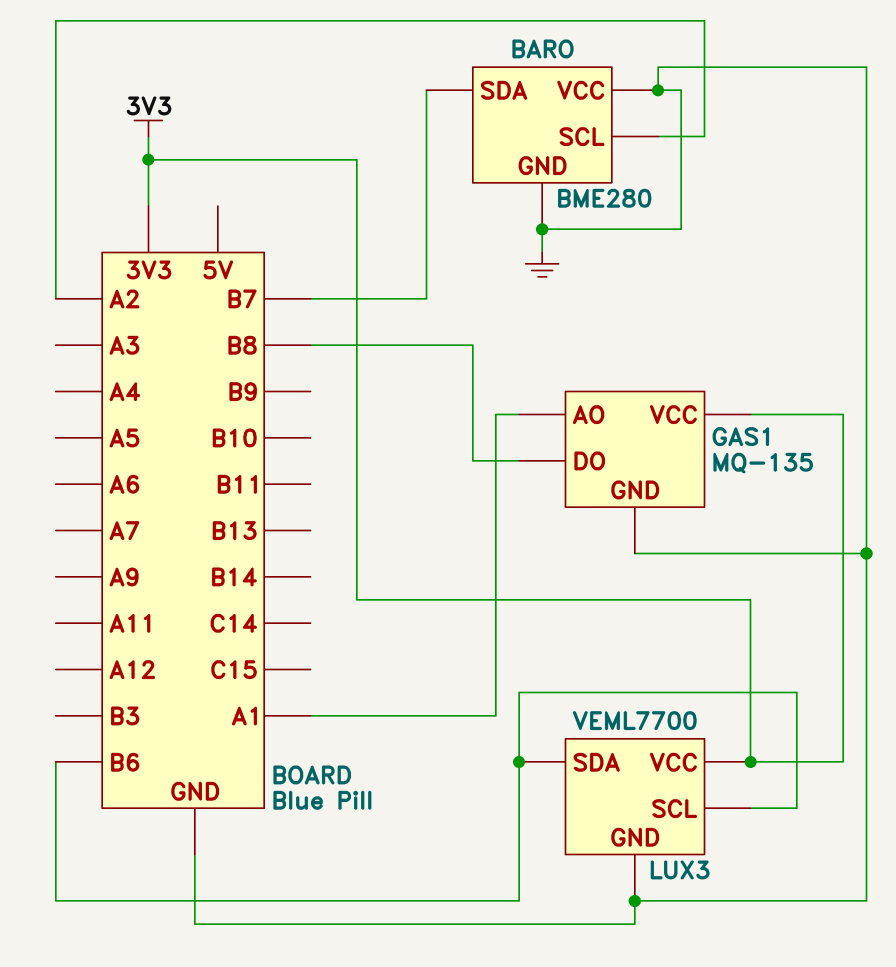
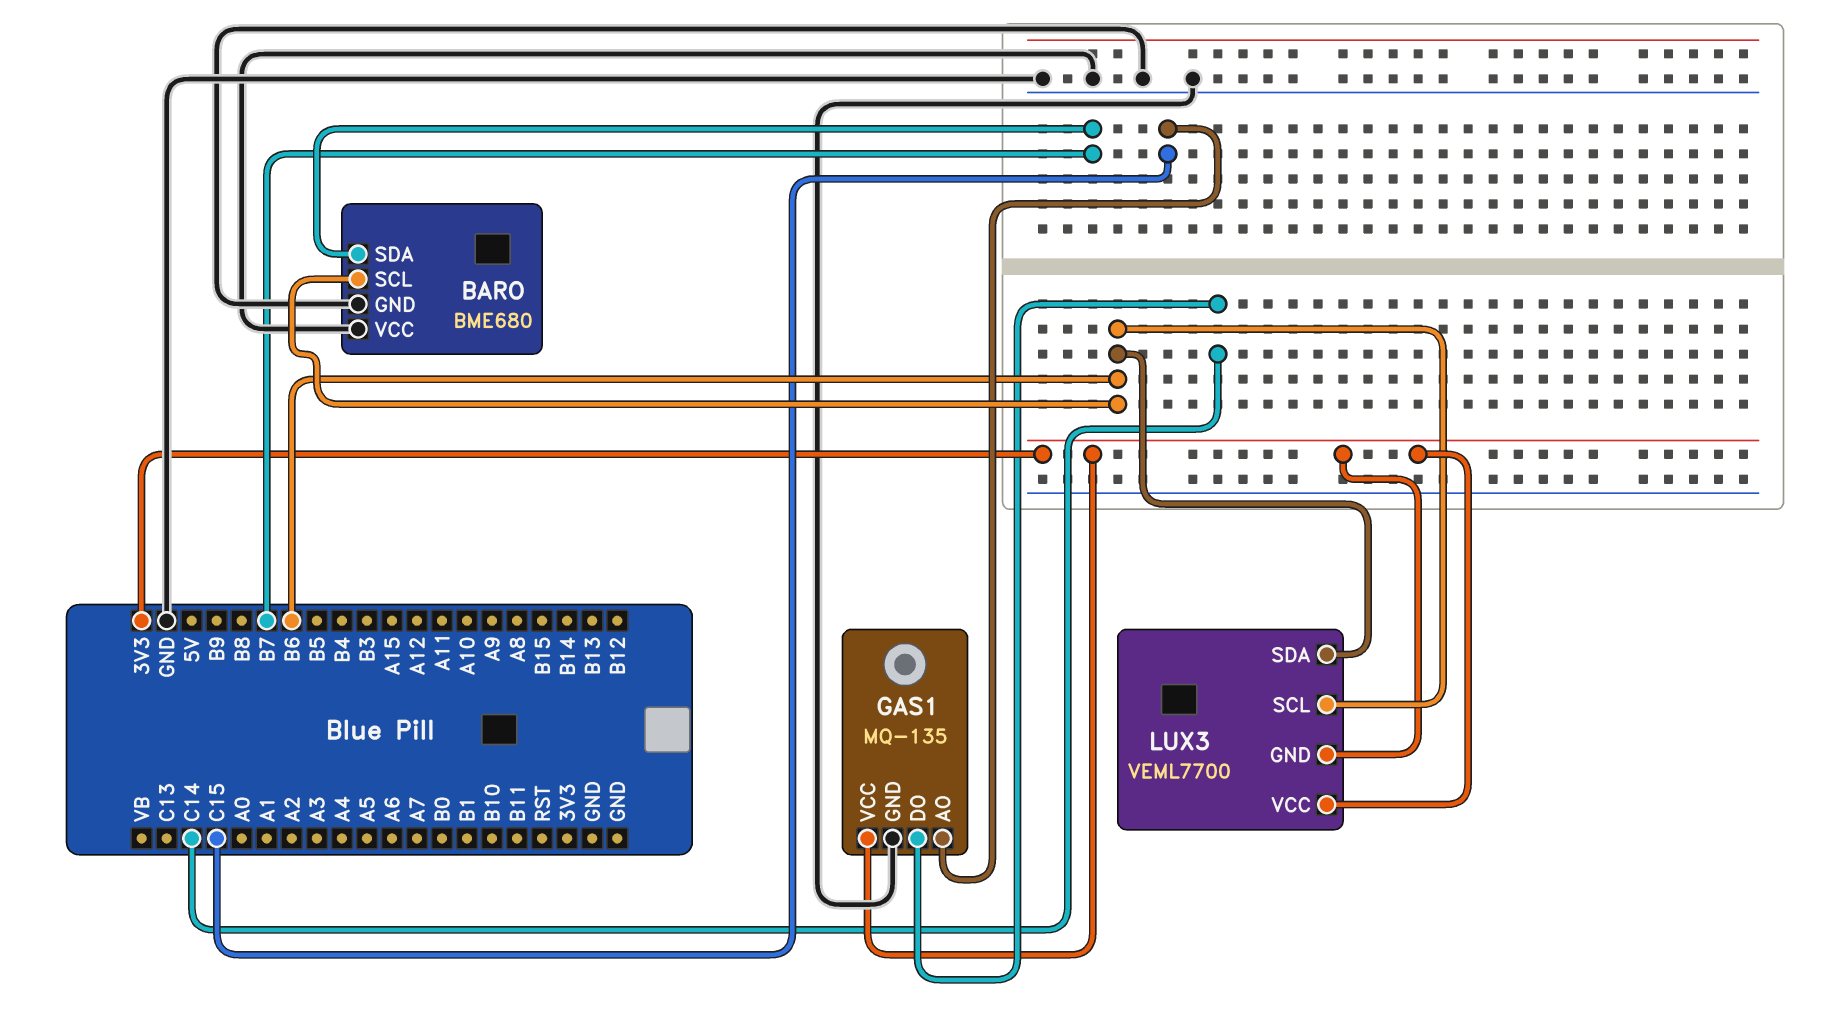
BARO: BME280 -> BME680
BARO pin SCL: A2 -> B6
GAS1 pin AO: A1 -> C15
GAS1 pin DO: B8 -> C14
LUX3 pin GND: GND -> 3V3

